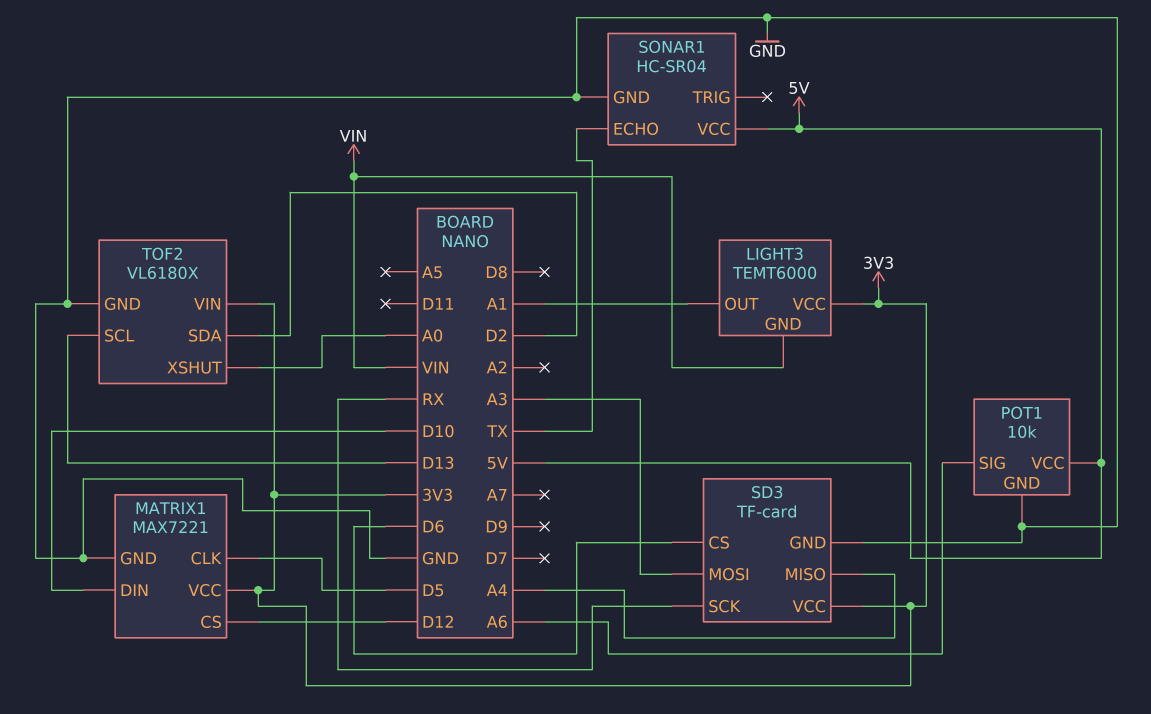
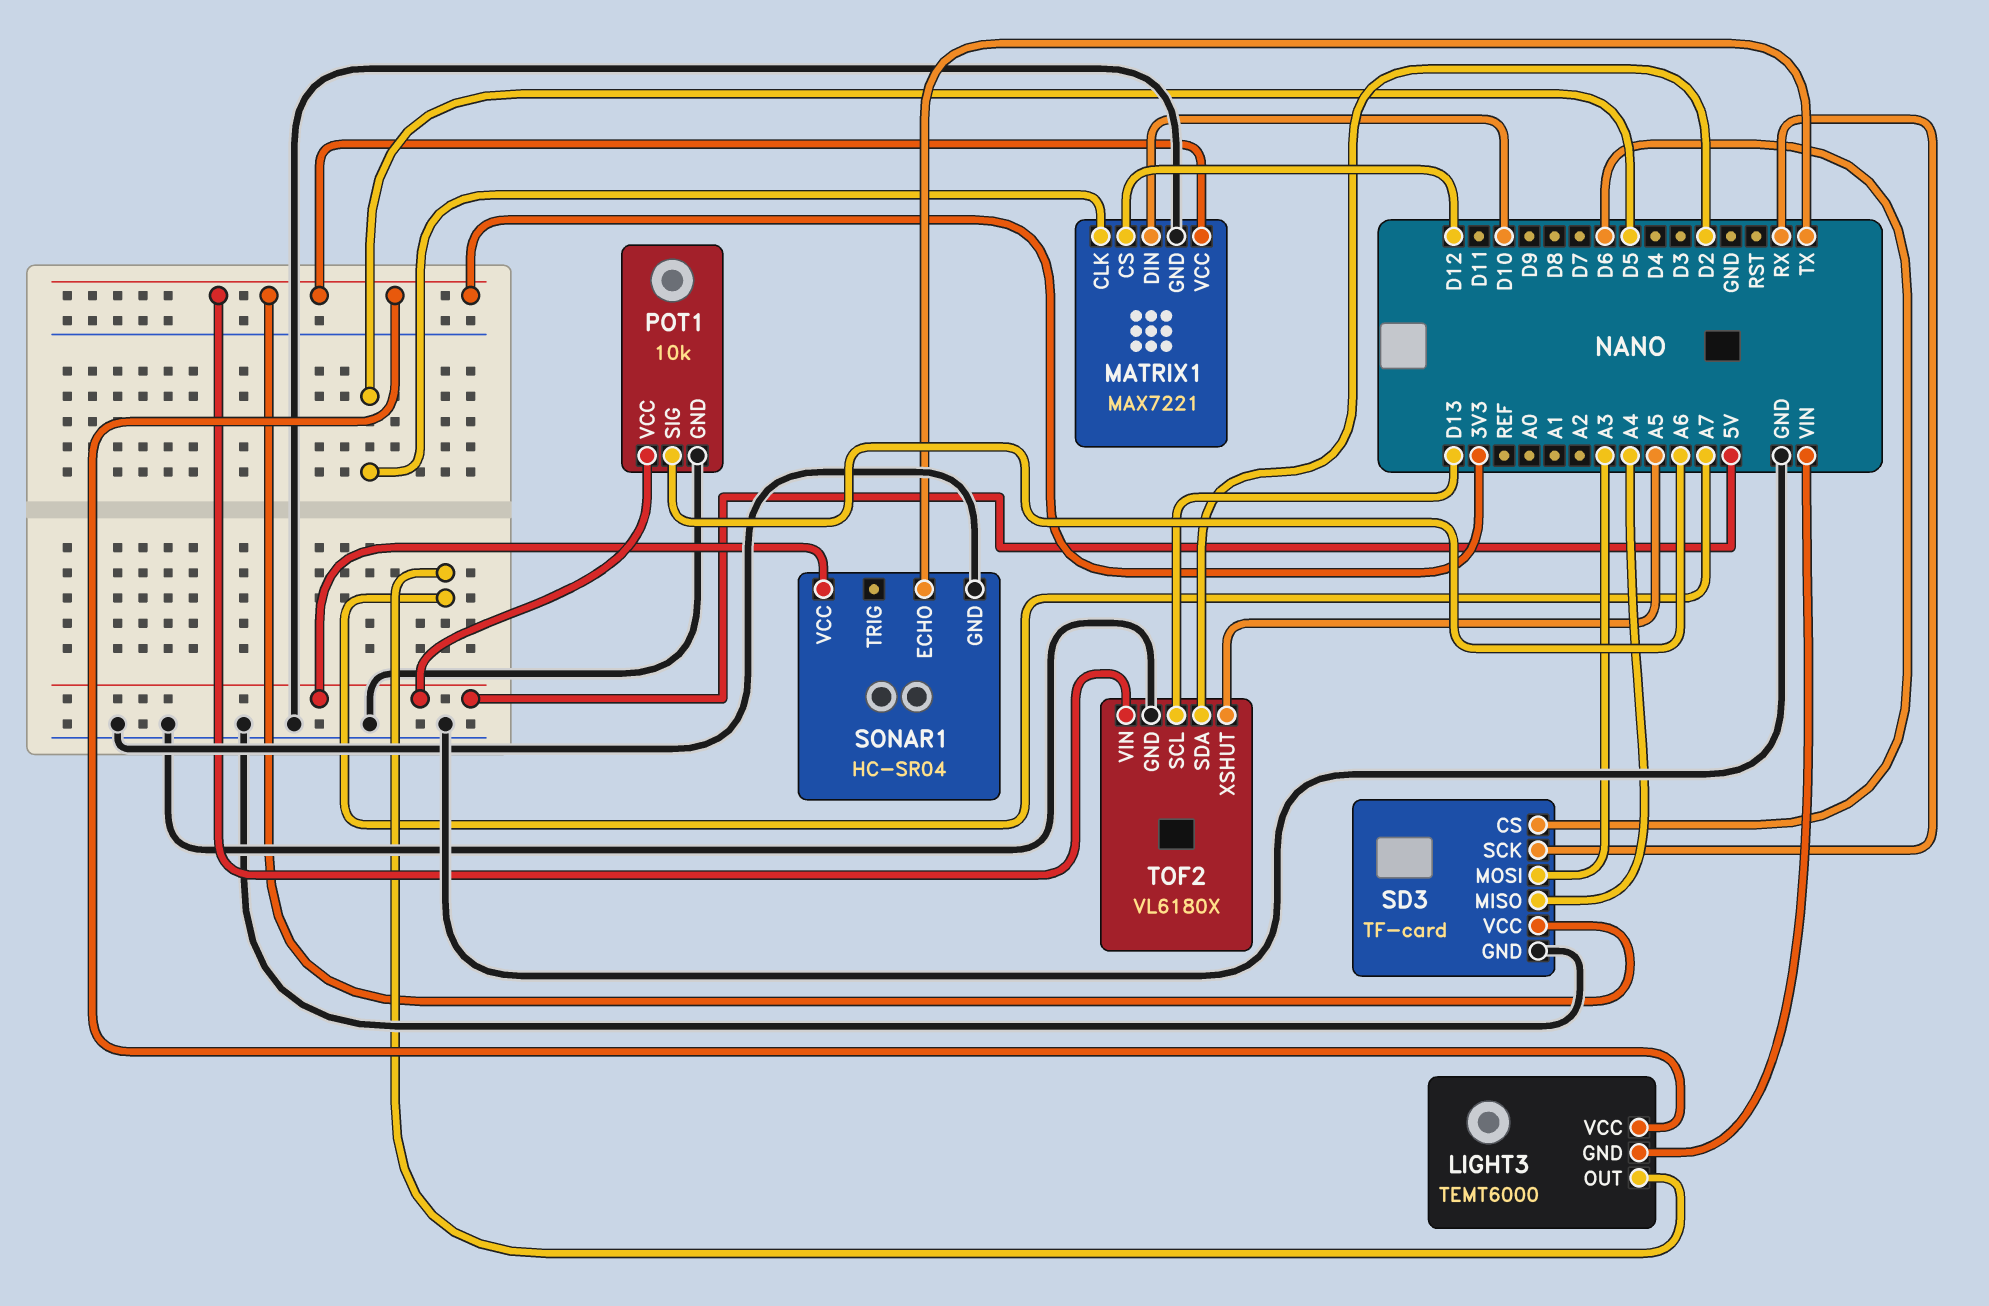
LIGHT3 pin OUT: A1 -> A7
TOF2 pin XSHUT: A0 -> A5

